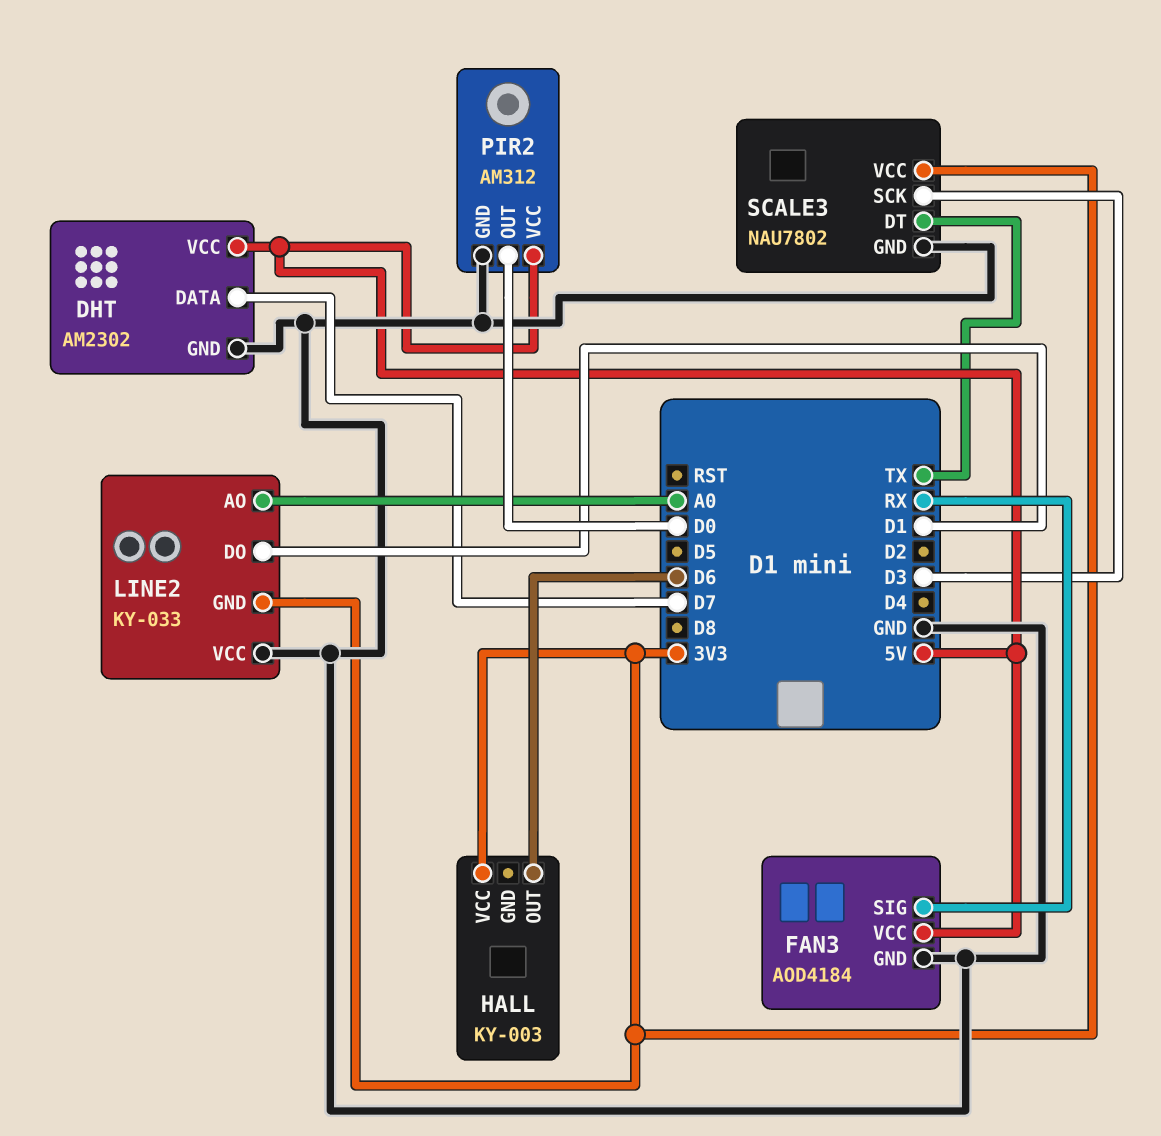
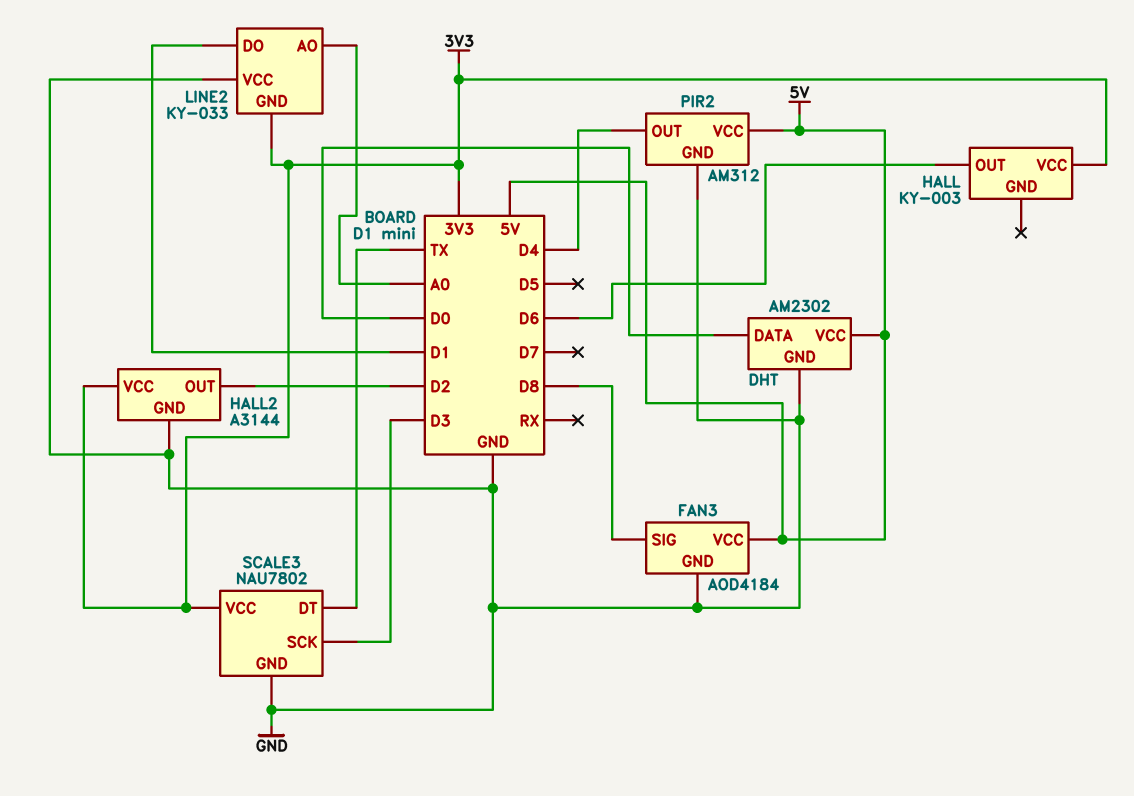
DHT pin DATA: D7 -> D0
FAN3 pin SIG: RX -> D8
HALL2: none -> A3144
HALL2 pin GND: none -> GND
HALL2 pin OUT: none -> D2
HALL2 pin VCC: none -> 3V3
PIR2 pin OUT: D0 -> D4

